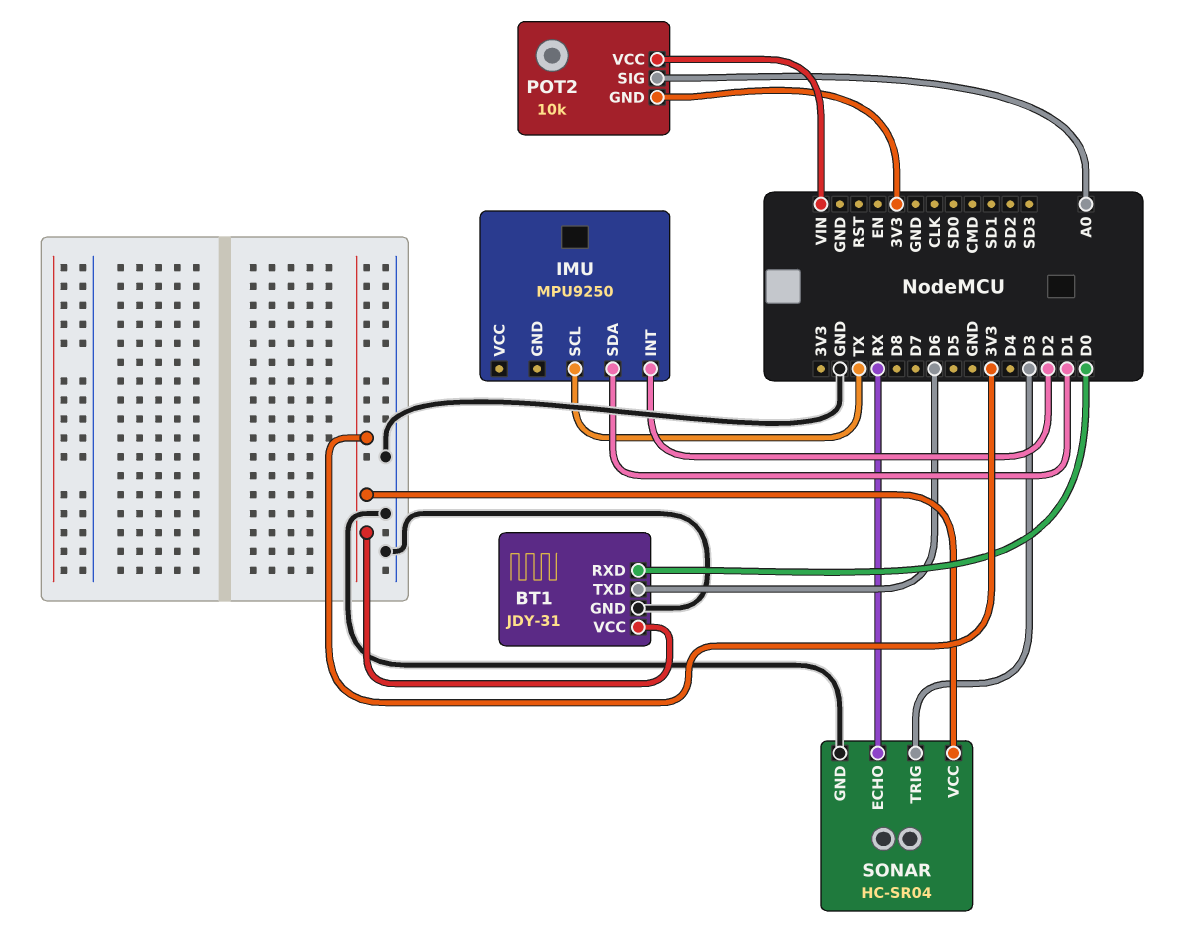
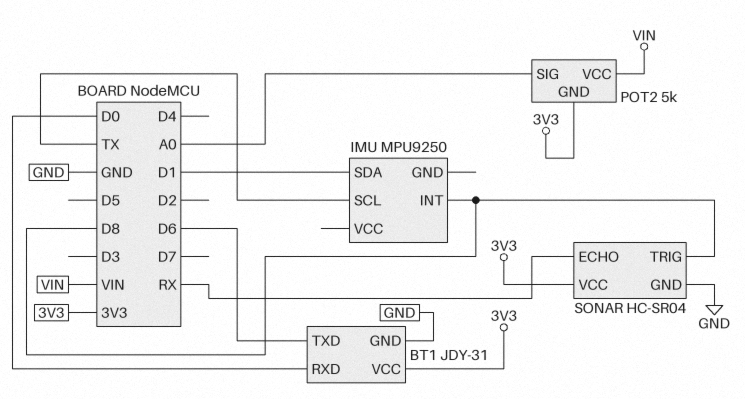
IMU pin INT: D2 -> D8
POT2: 10k -> 5k
SONAR pin TRIG: D3 -> D8

